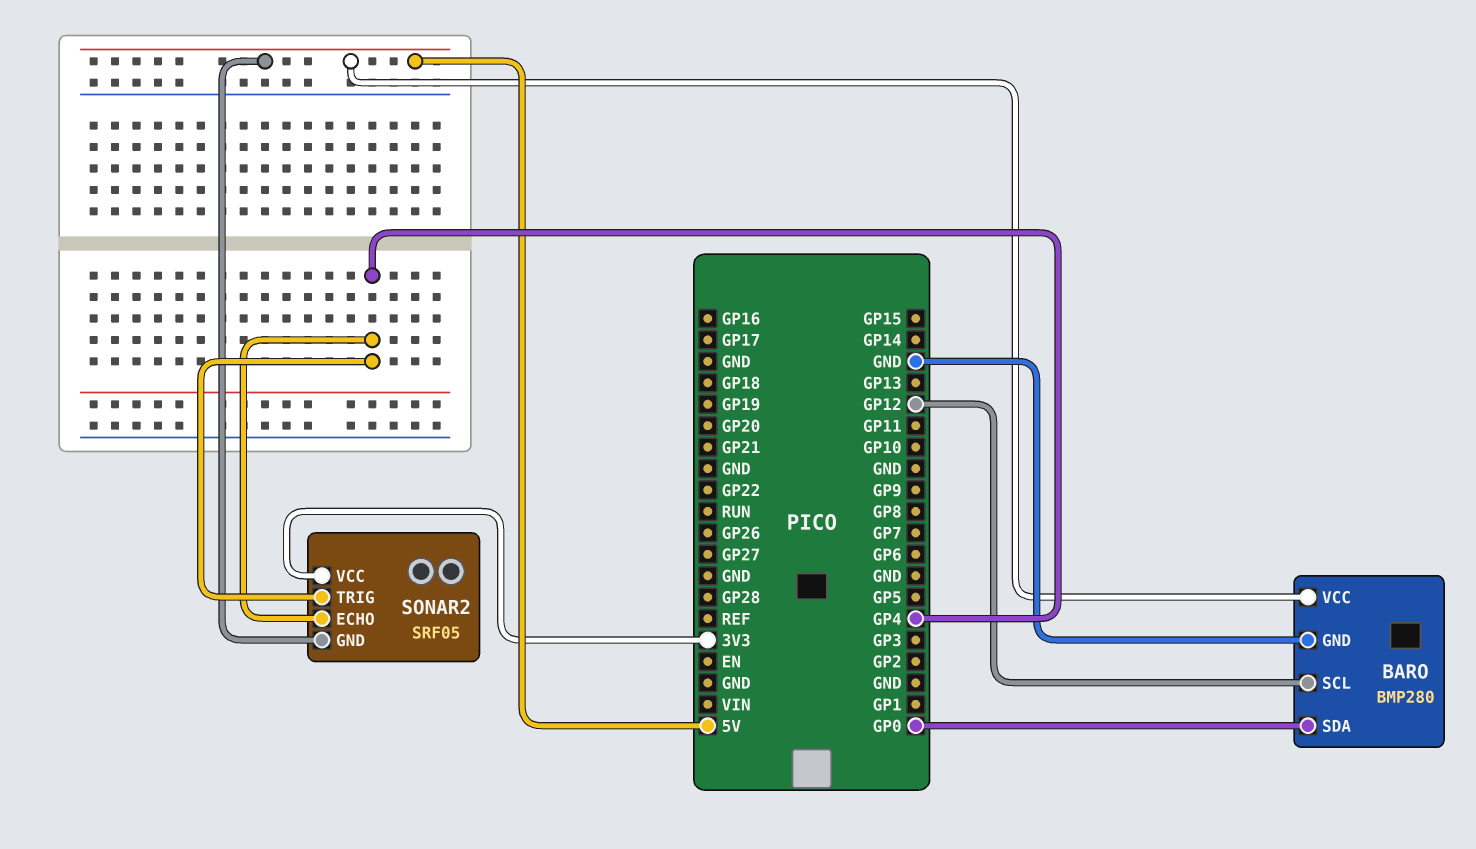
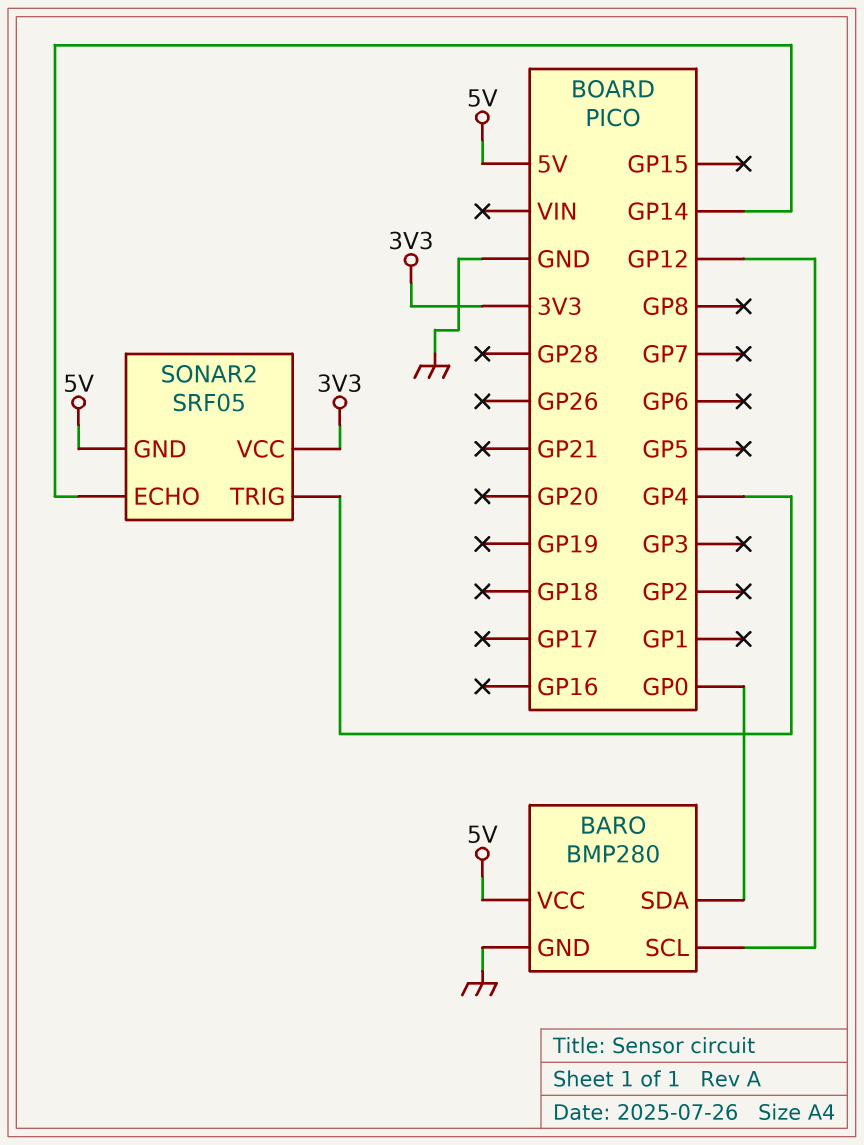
SONAR2 pin ECHO: GP4 -> GP14

